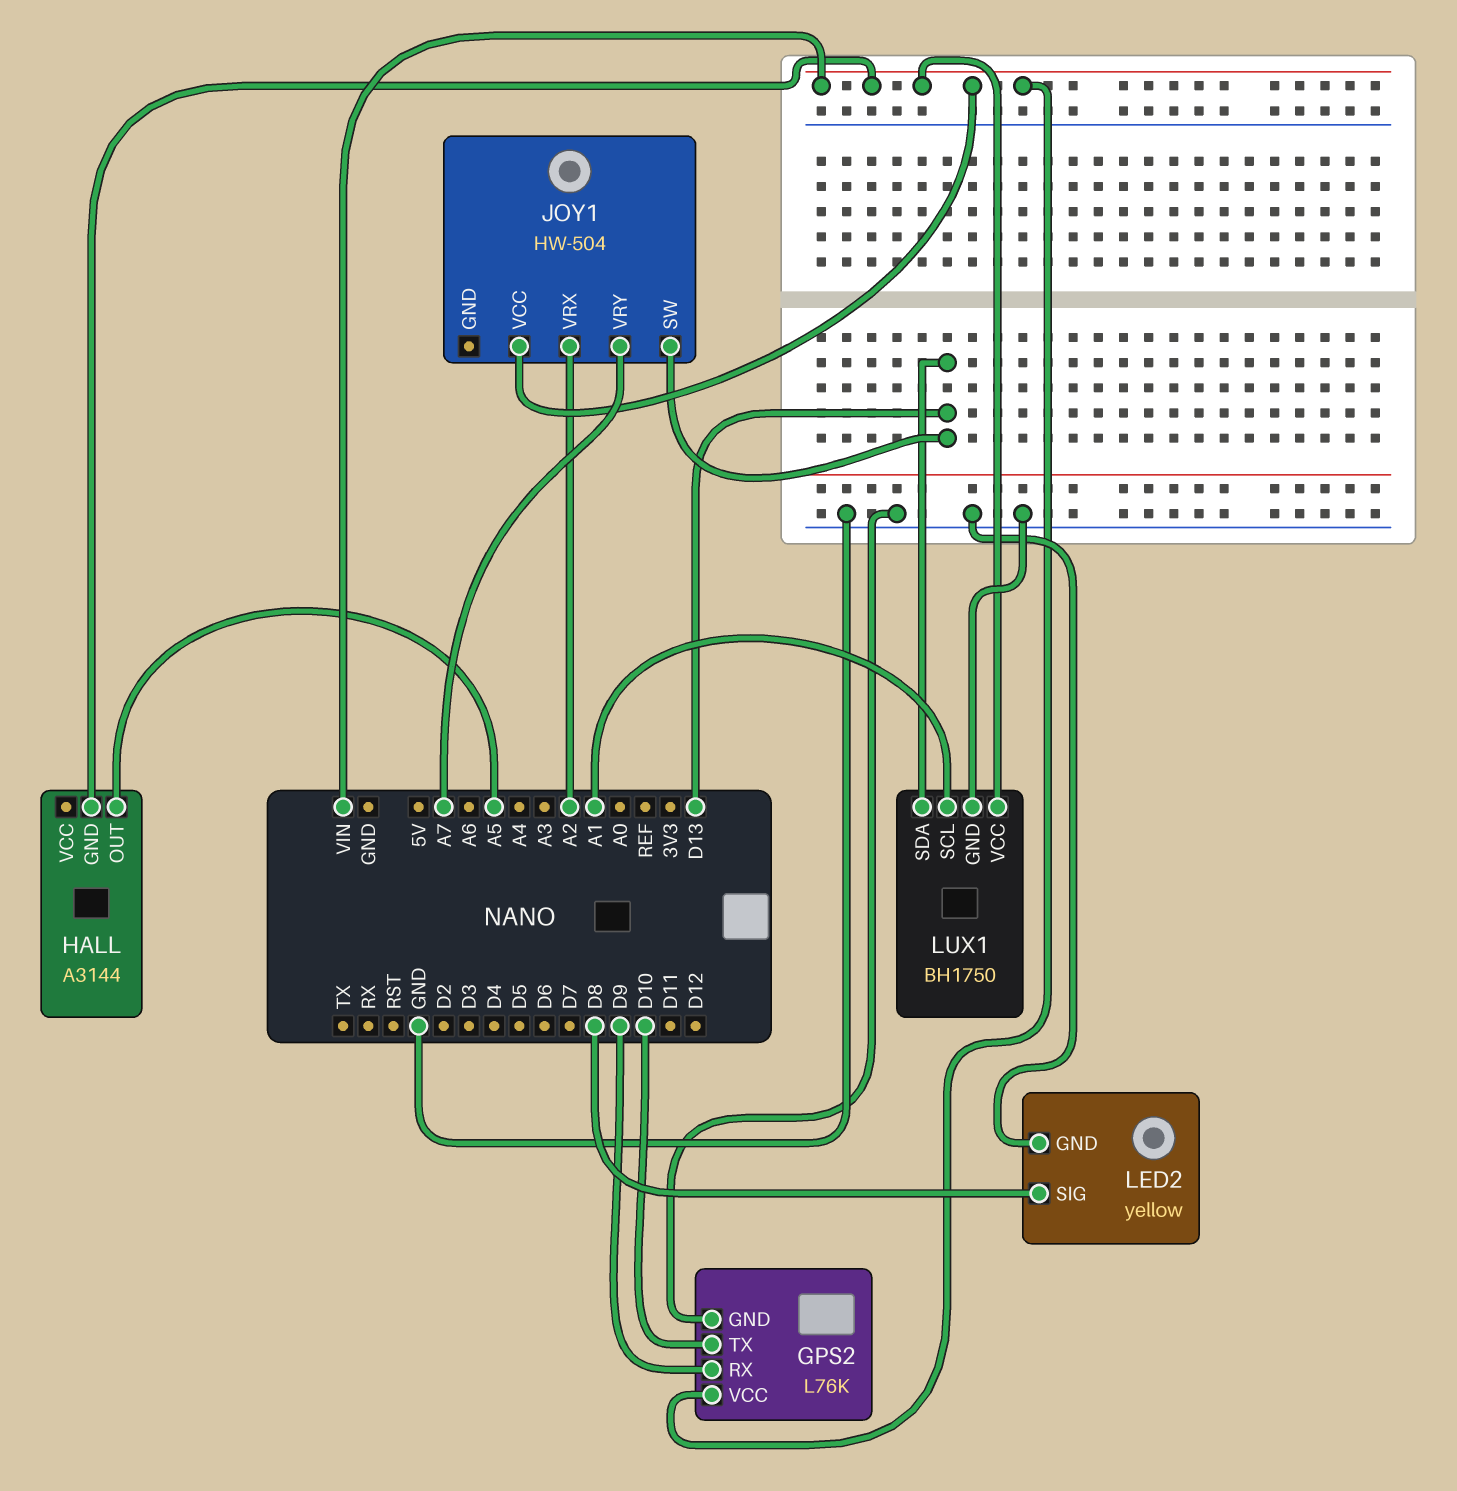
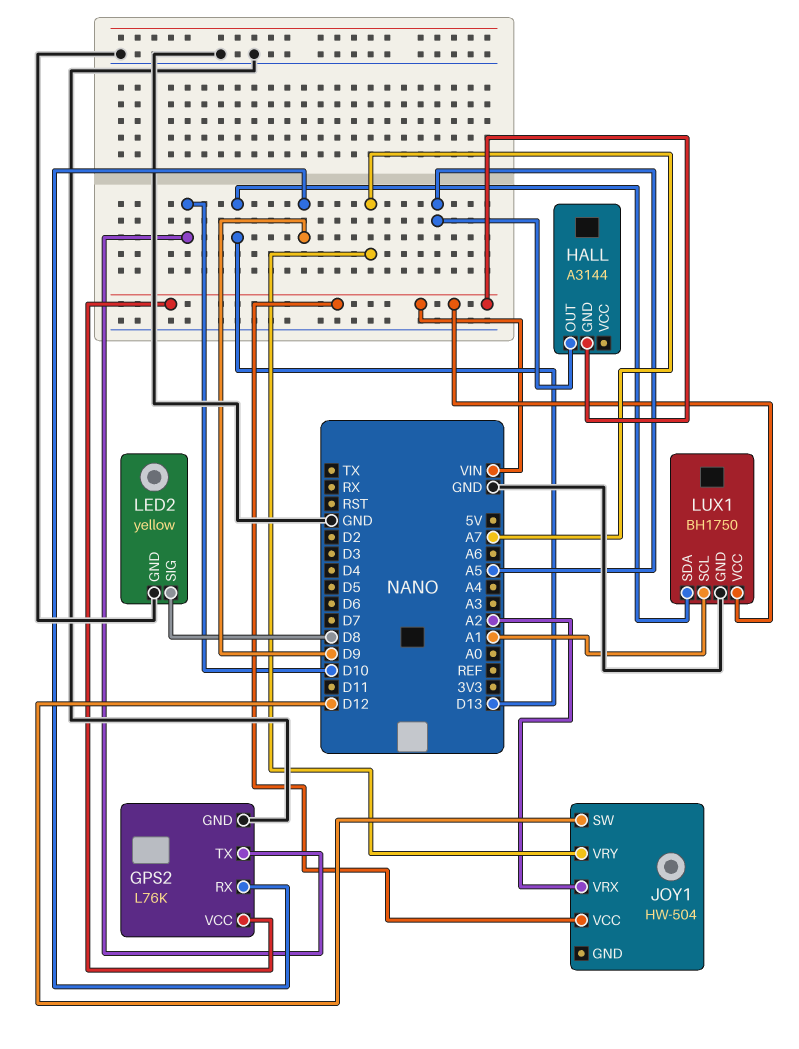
JOY1 pin SW: D13 -> D12

